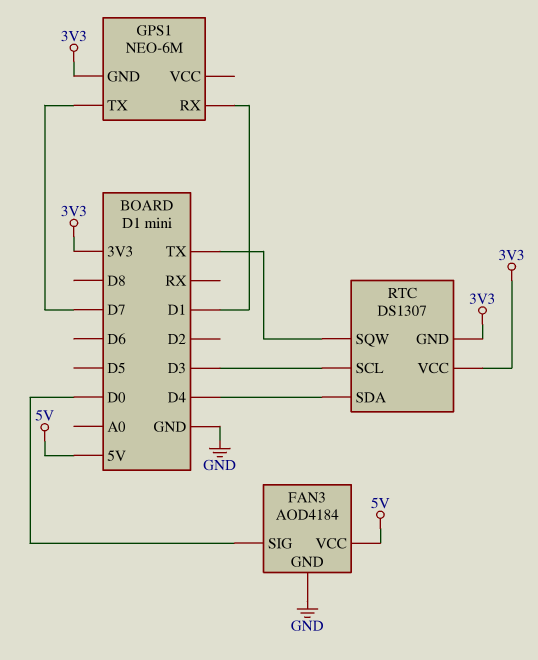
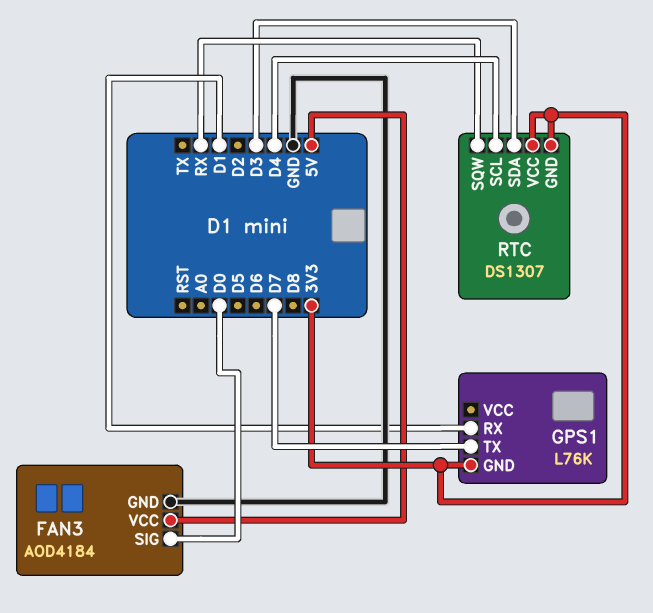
GPS1: NEO-6M -> L76K
RTC pin SCL: D3 -> D4
RTC pin SDA: D4 -> D3
RTC pin SQW: TX -> RX

